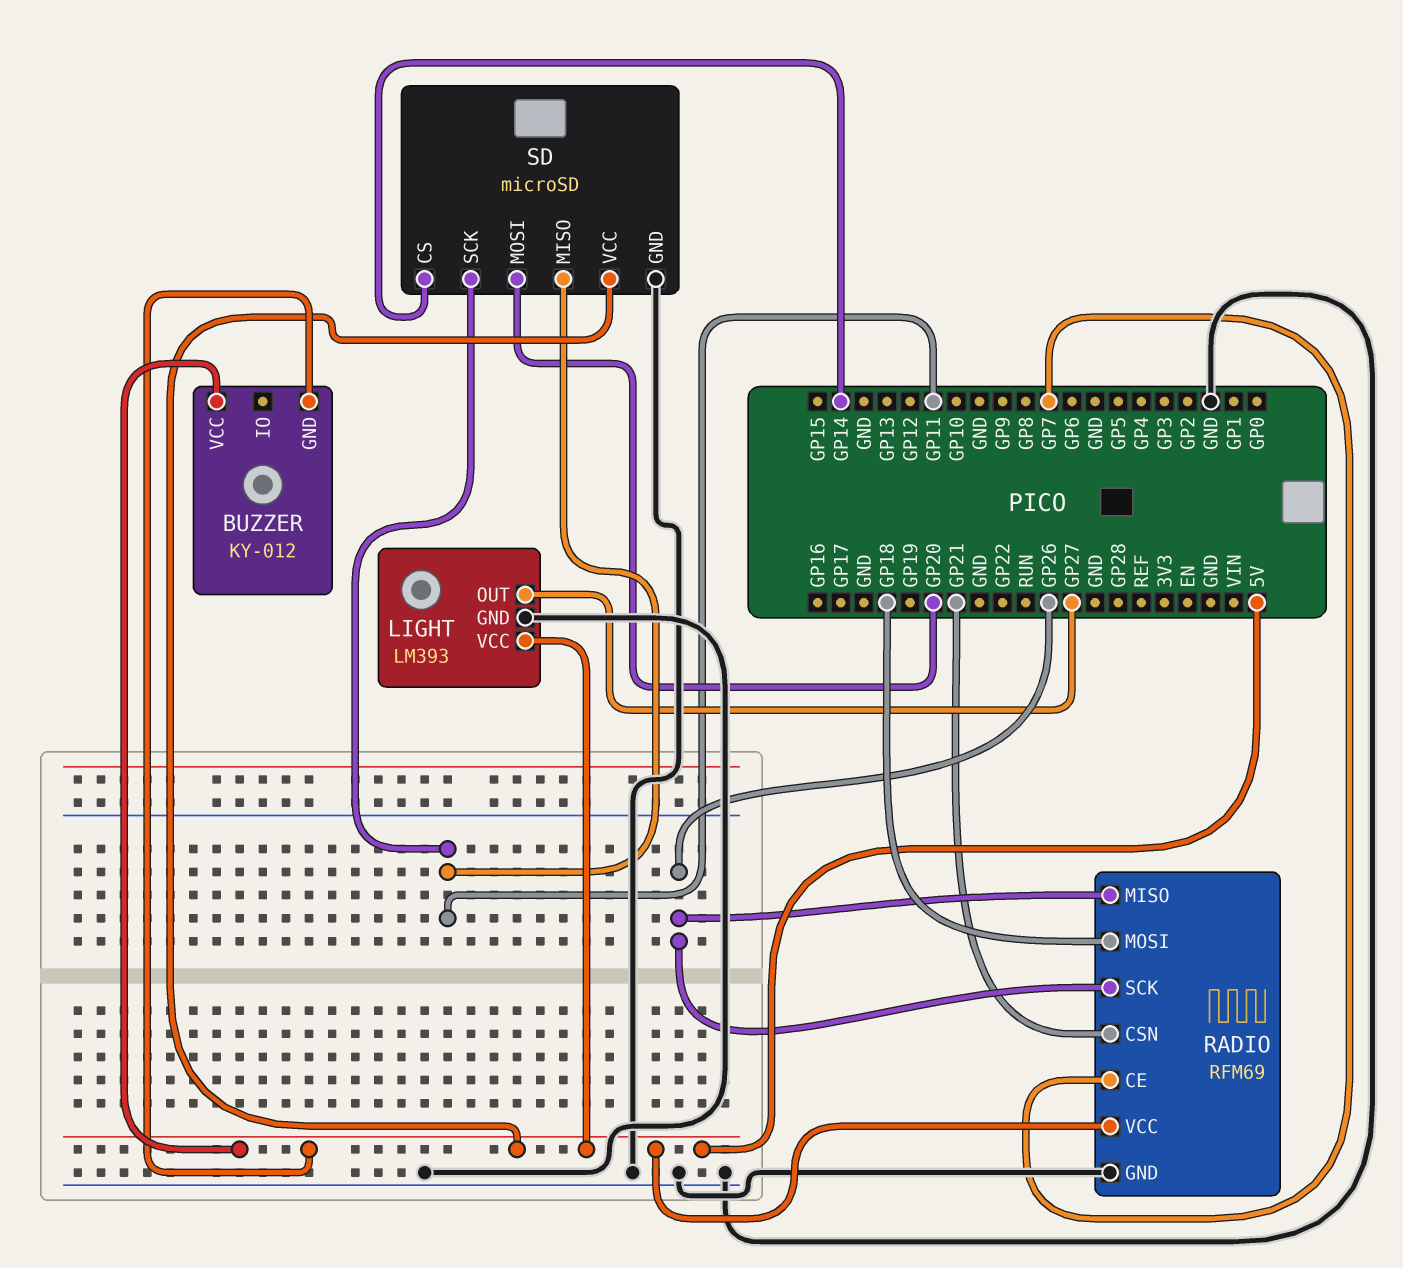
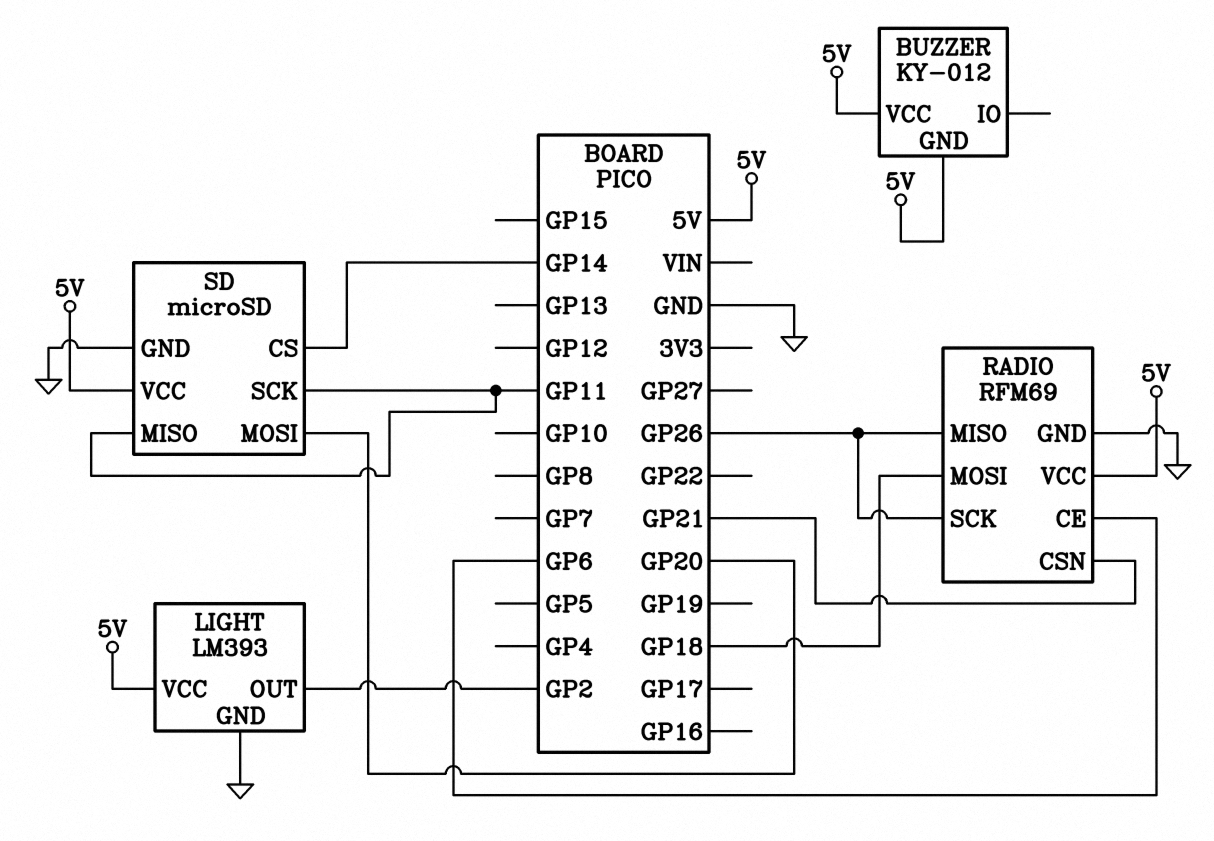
LIGHT pin OUT: GP27 -> GP2
RADIO pin CE: GP7 -> GP6

